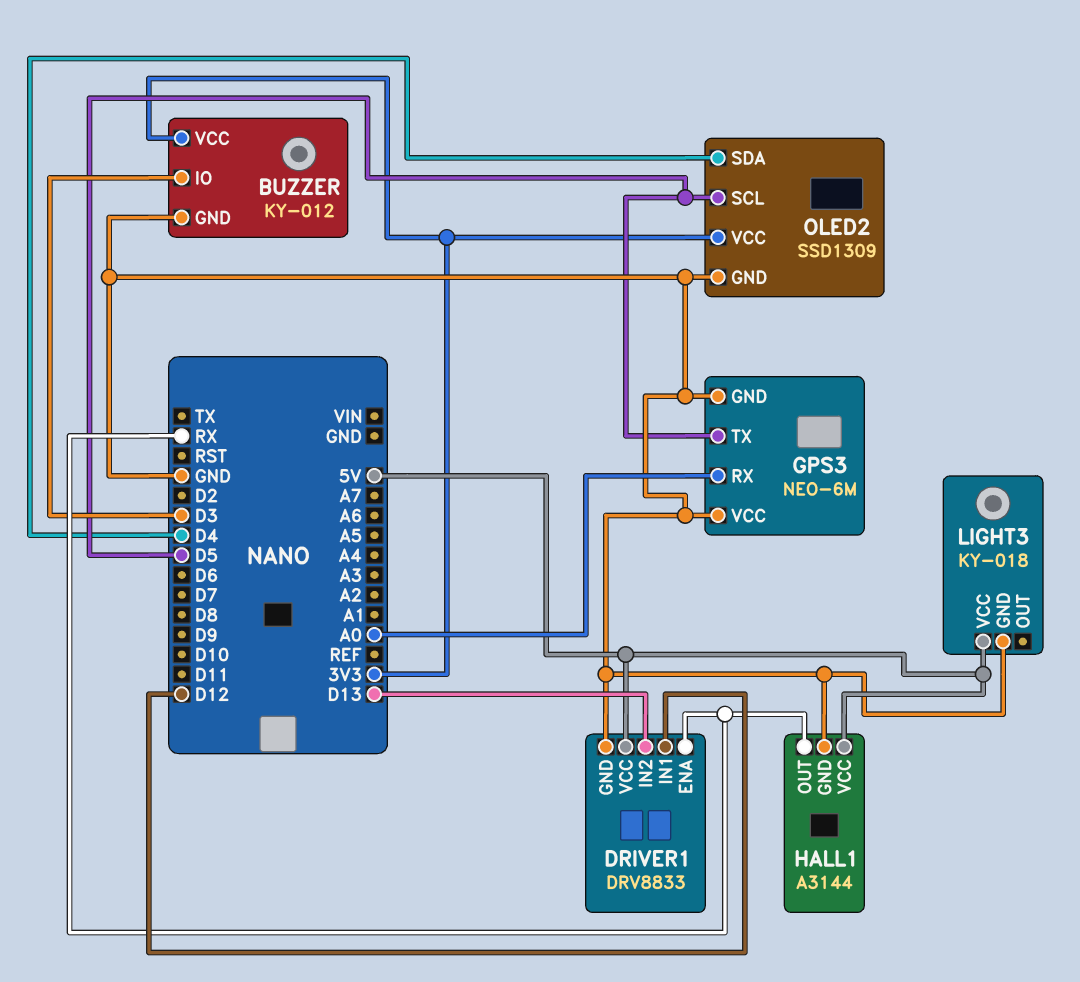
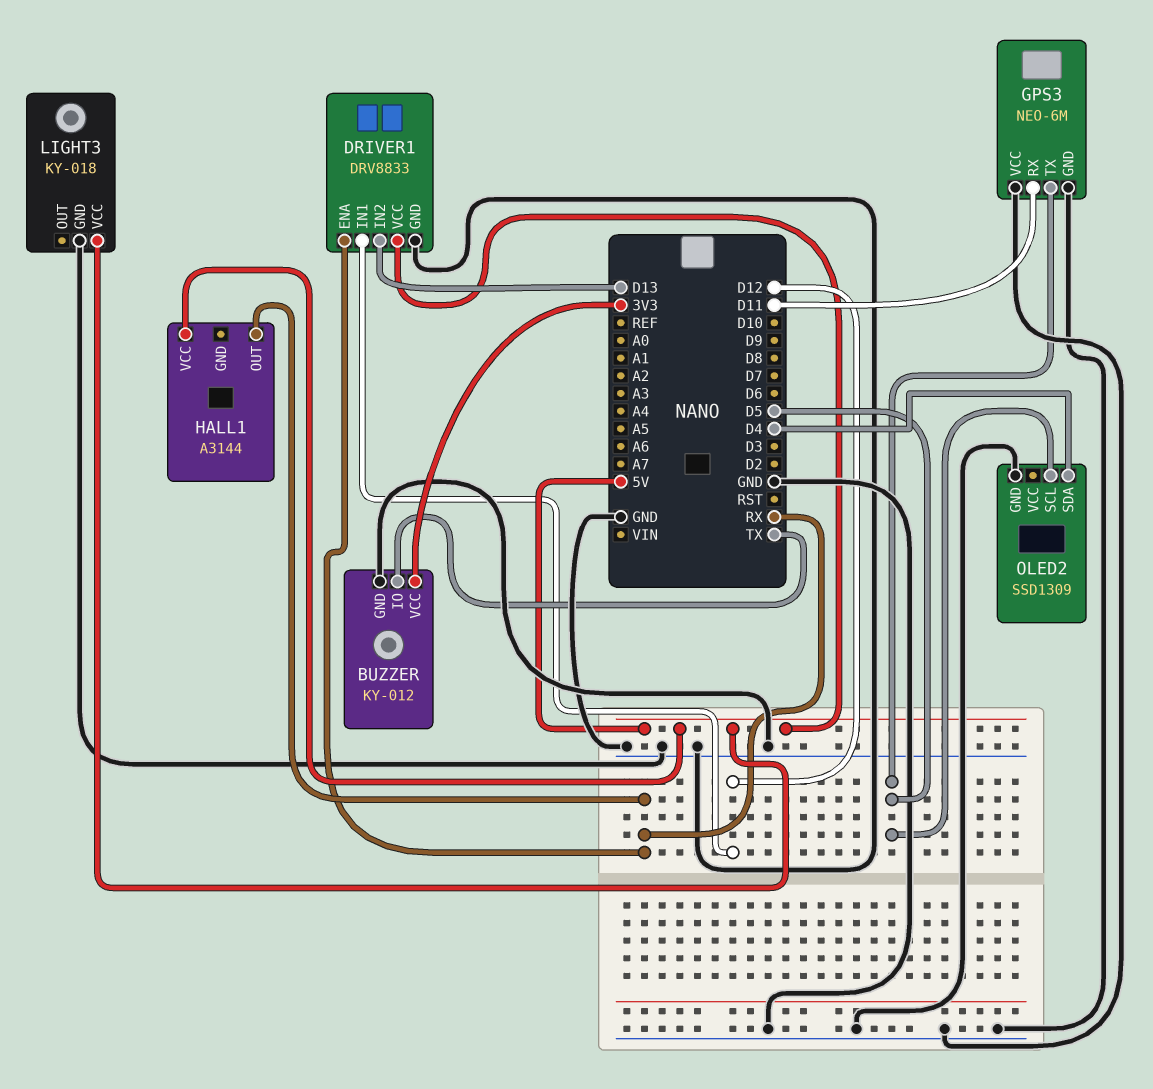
BUZZER pin IO: D3 -> TX
GPS3 pin RX: A0 -> D11
HALL1 pin GND: GND -> none
OLED2 pin VCC: 3V3 -> none

